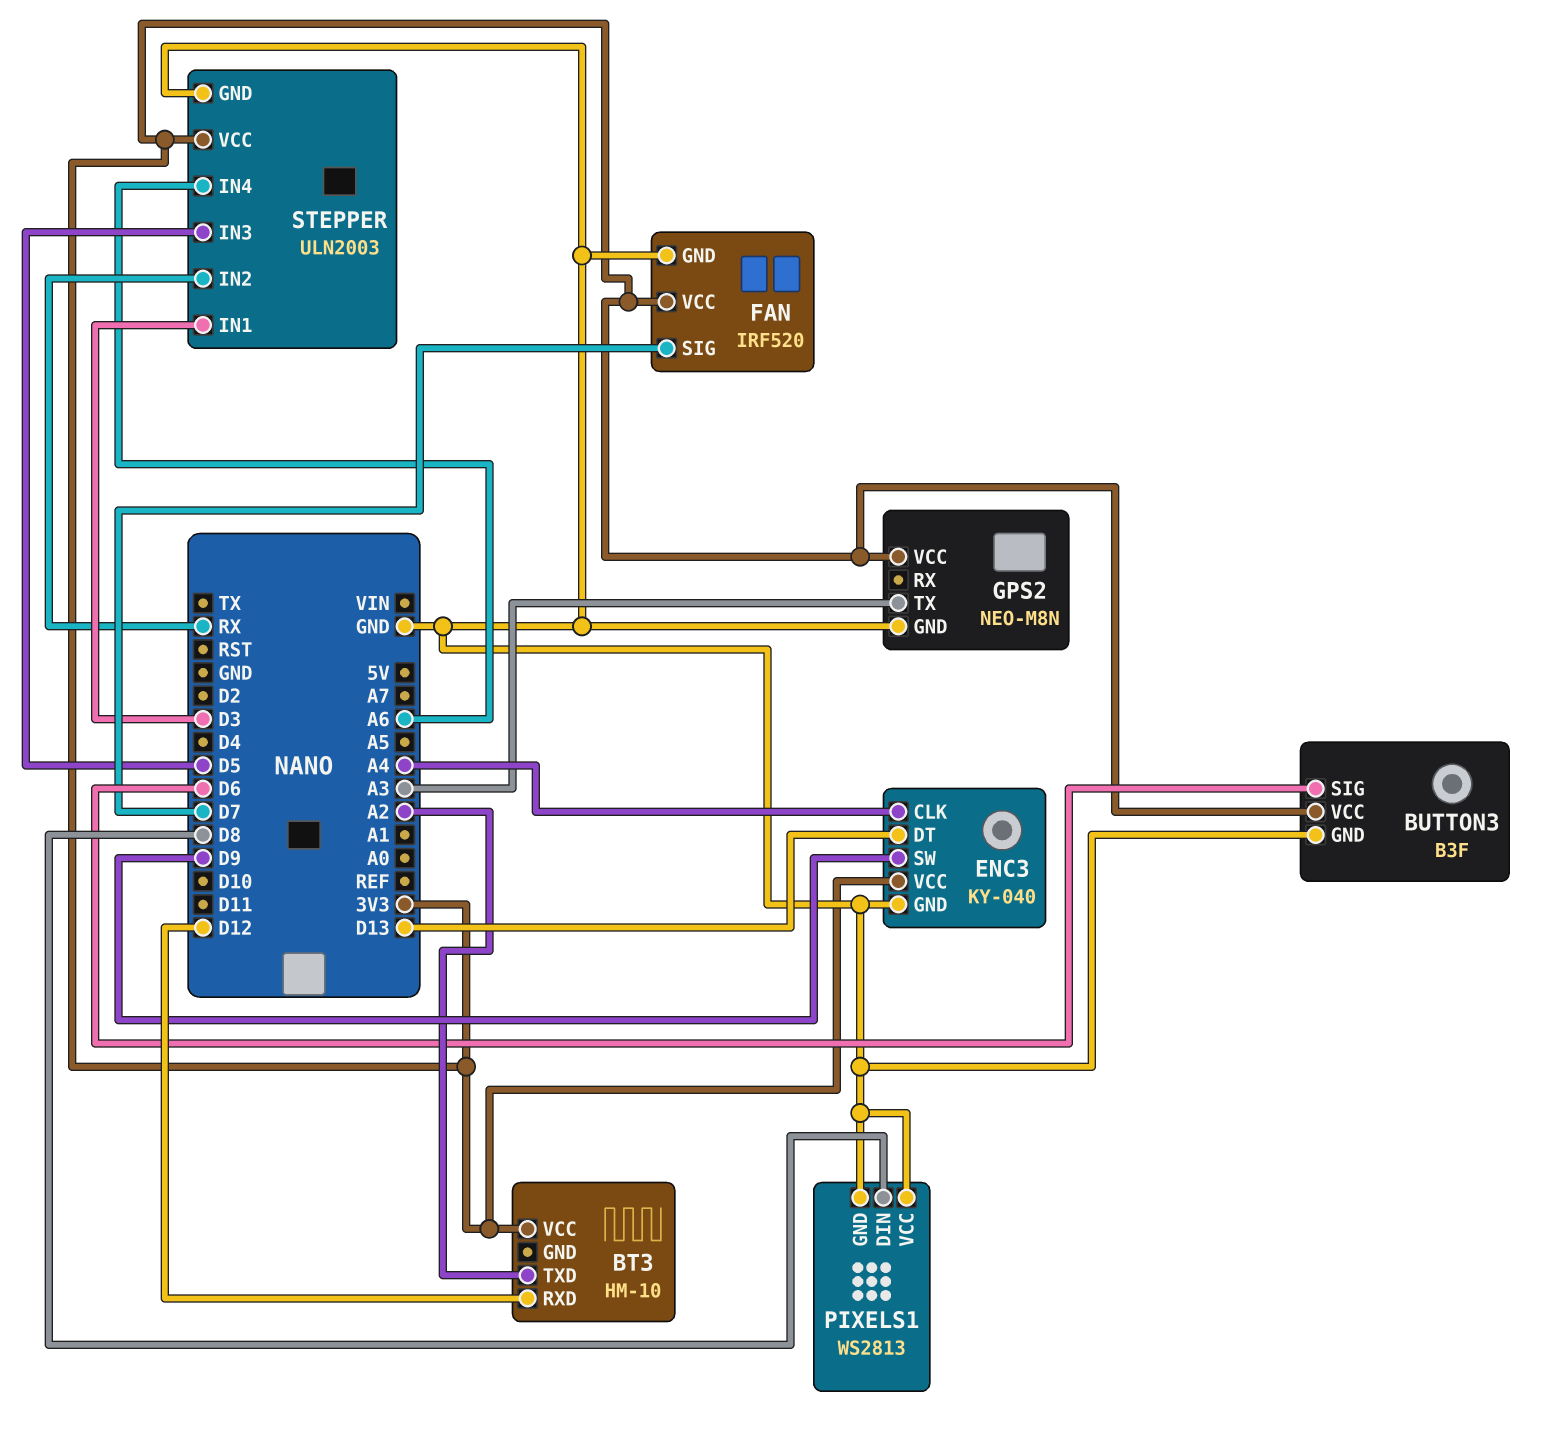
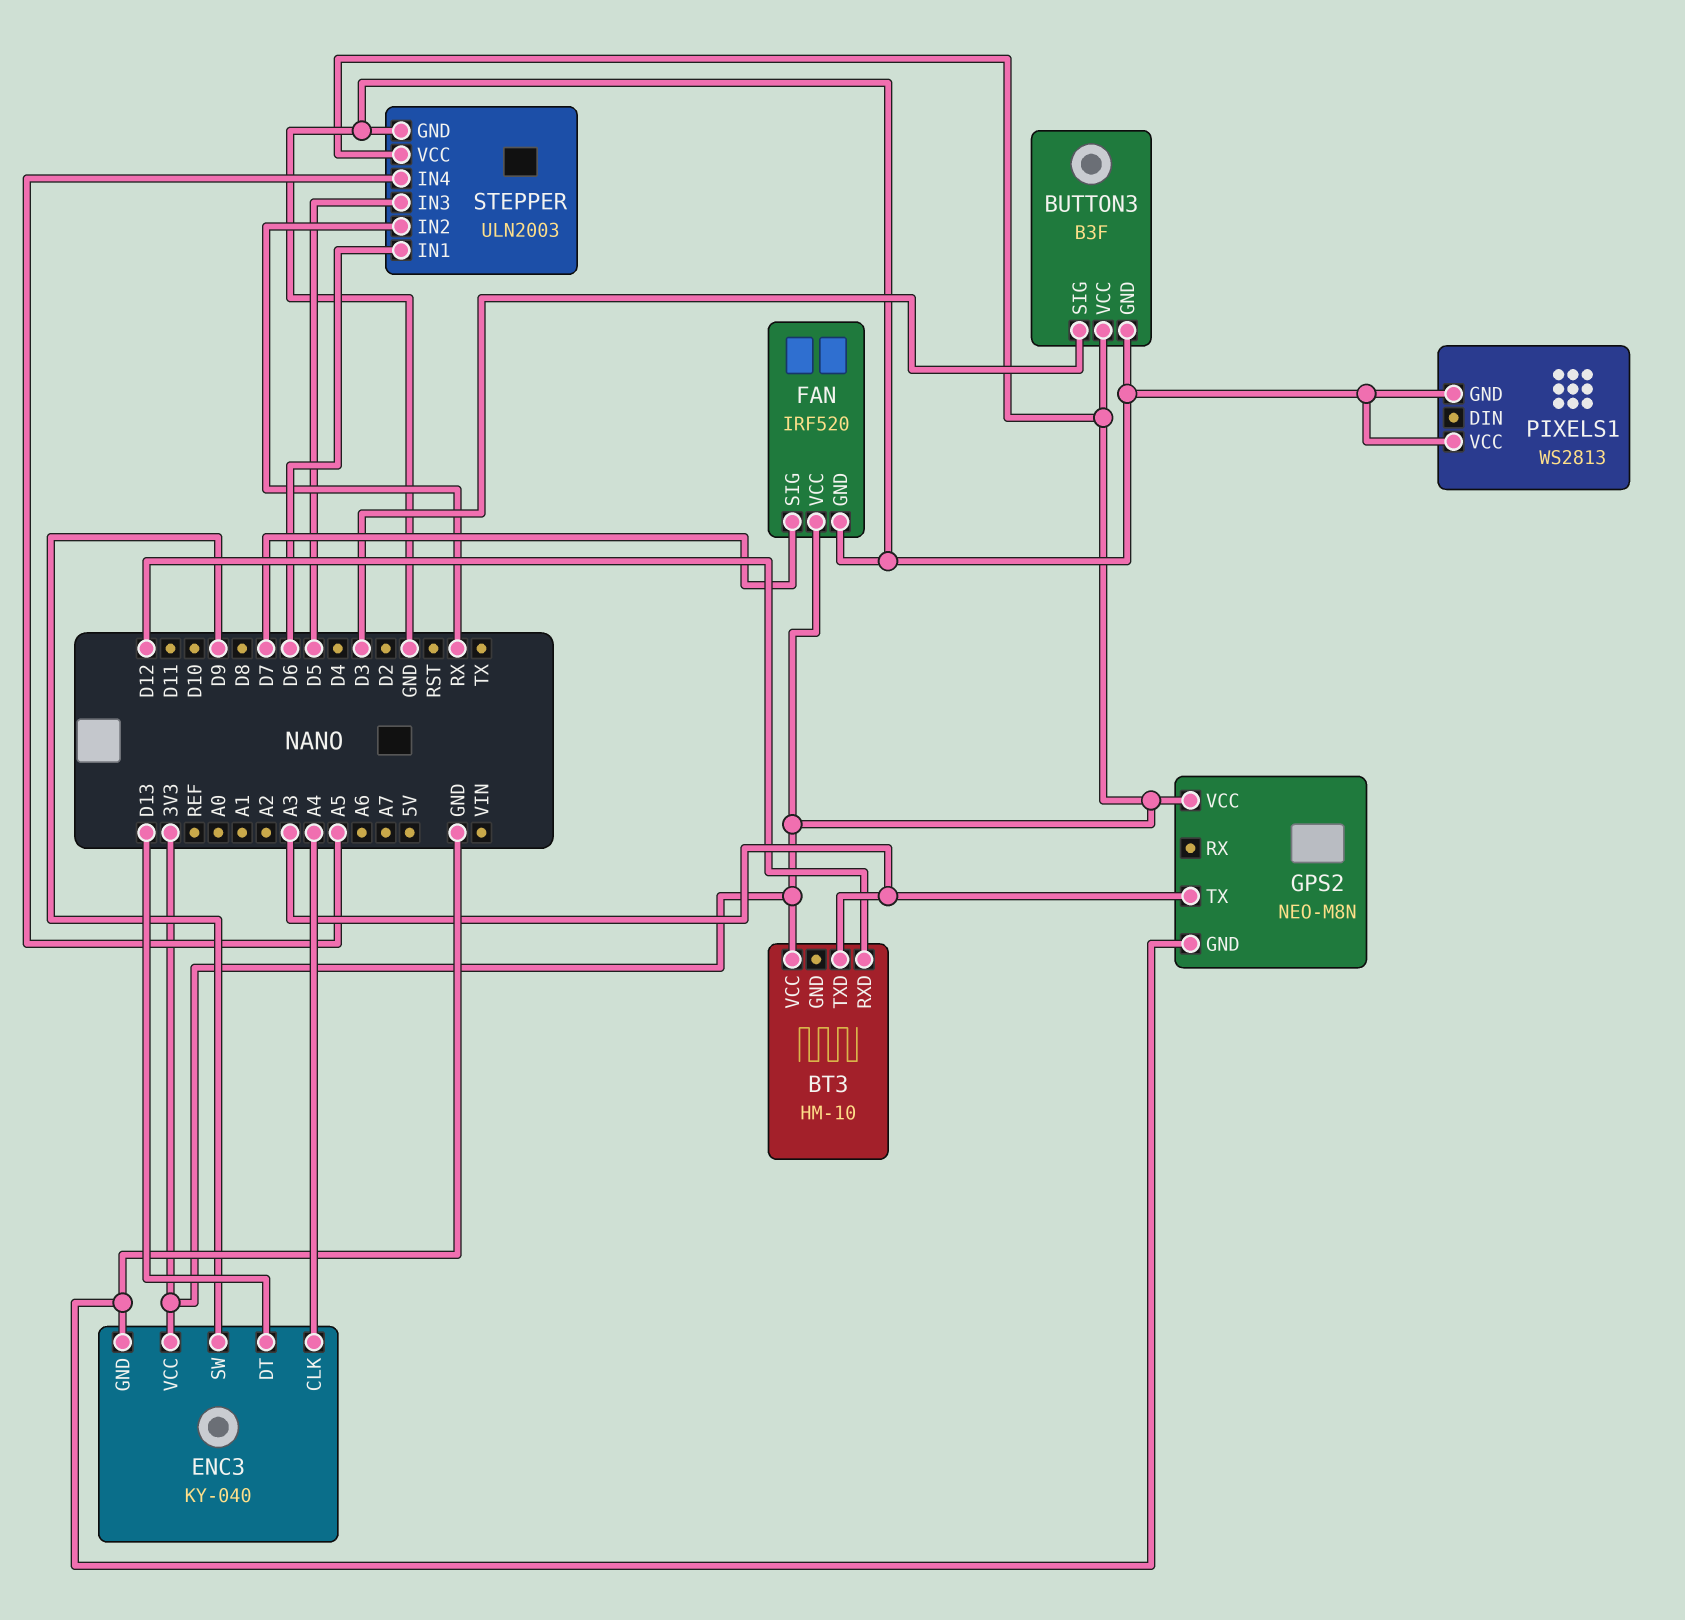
BT3 pin TXD: A2 -> A3
BUTTON3 pin SIG: D6 -> D3
PIXELS1 pin DIN: D8 -> none
STEPPER pin IN1: D3 -> D6
STEPPER pin IN4: A6 -> A5

